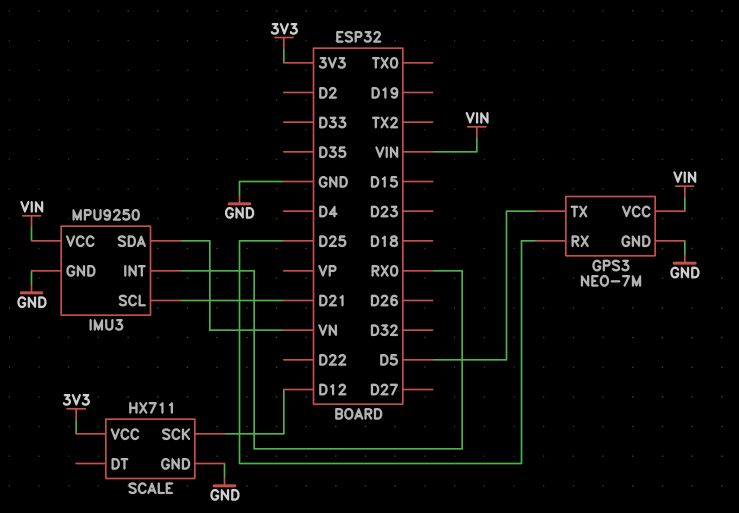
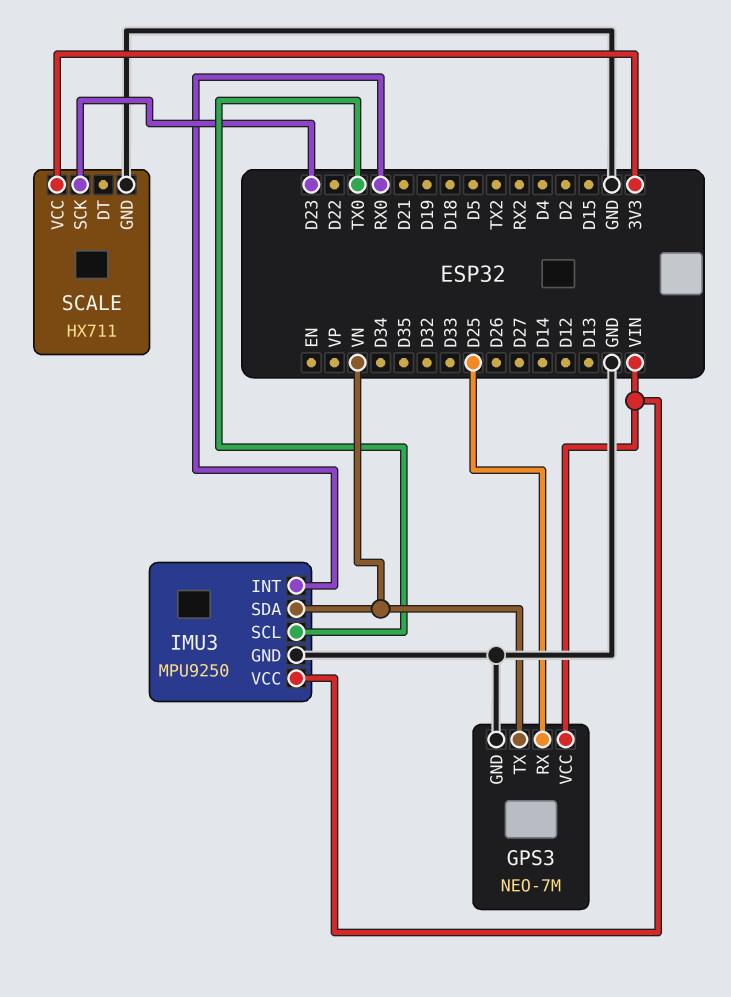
GPS3 pin TX: D5 -> VN
IMU3 pin SCL: D21 -> TX0
SCALE pin SCK: D12 -> D23

